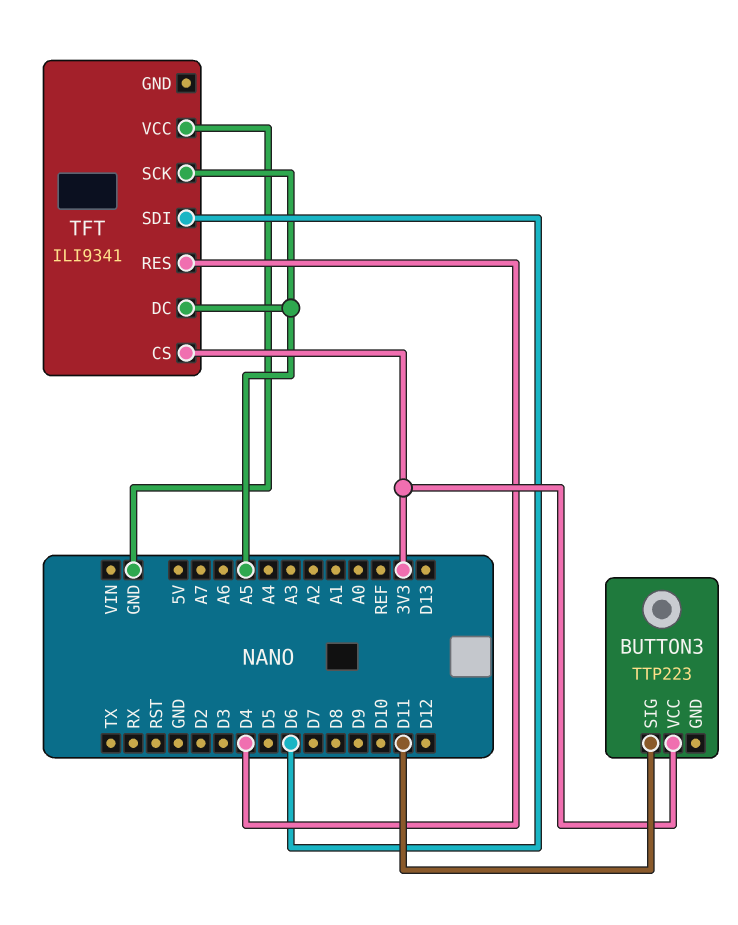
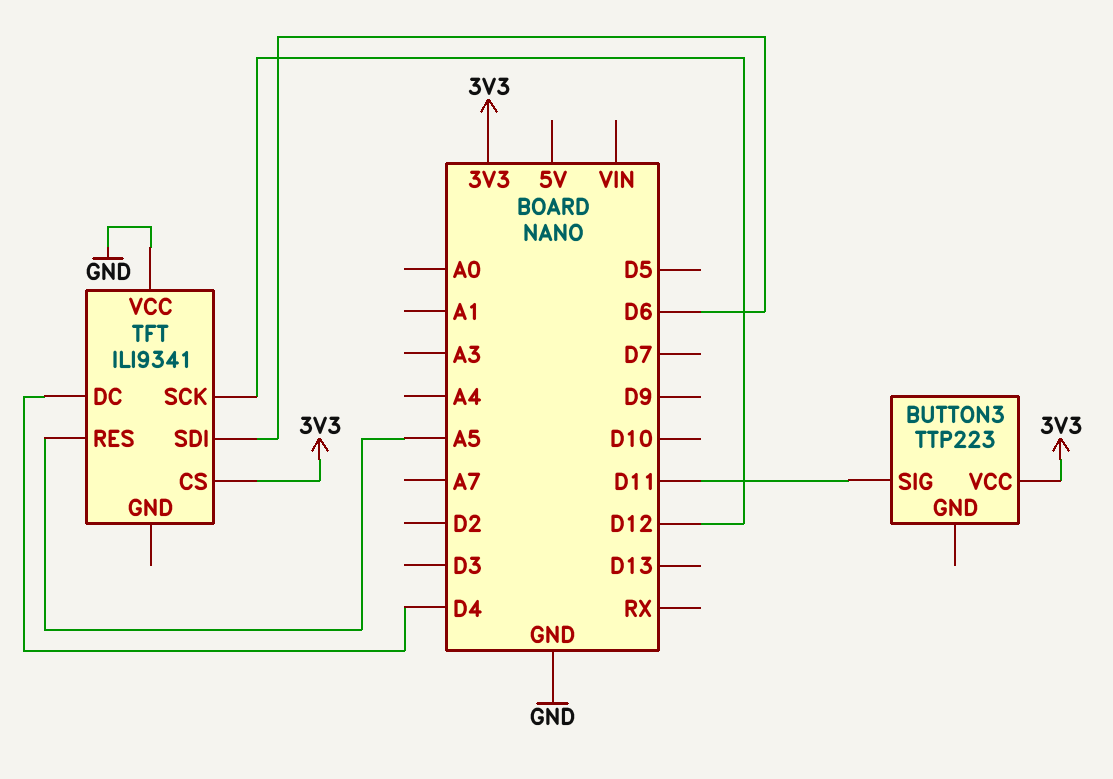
TFT pin DC: A5 -> D4
TFT pin RES: D4 -> A5
TFT pin SCK: A5 -> D12

